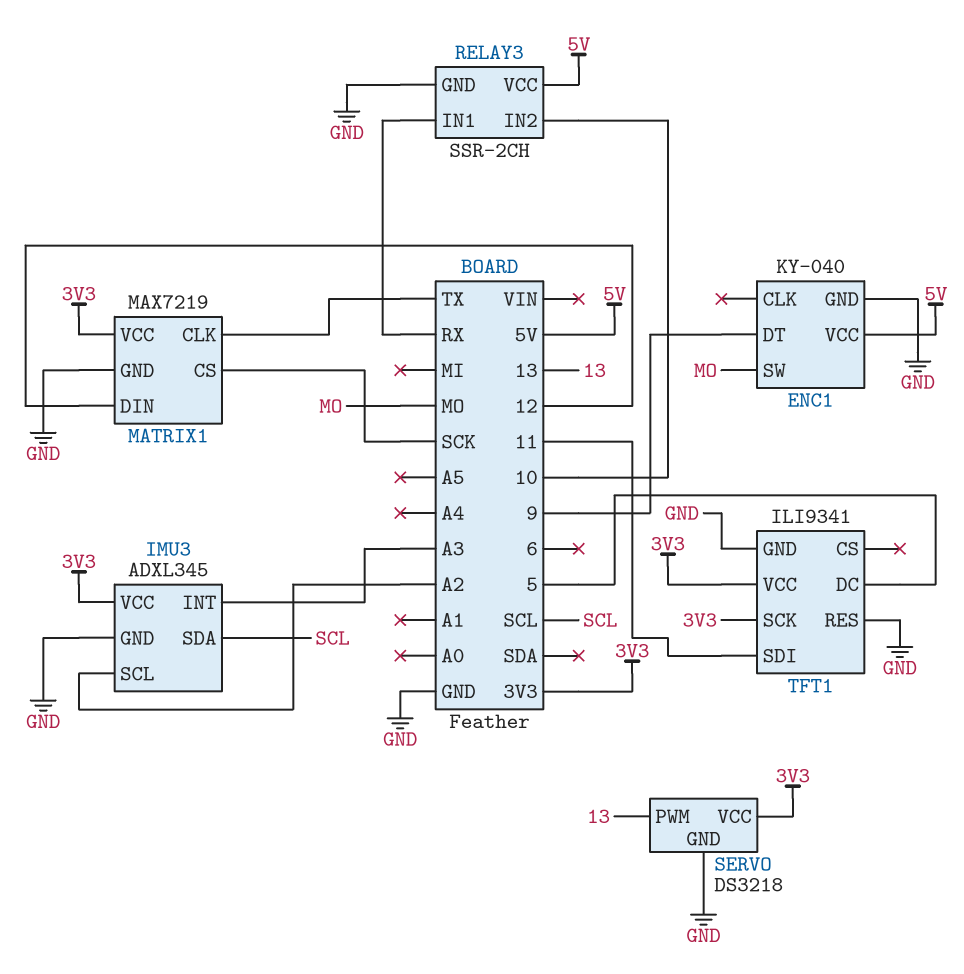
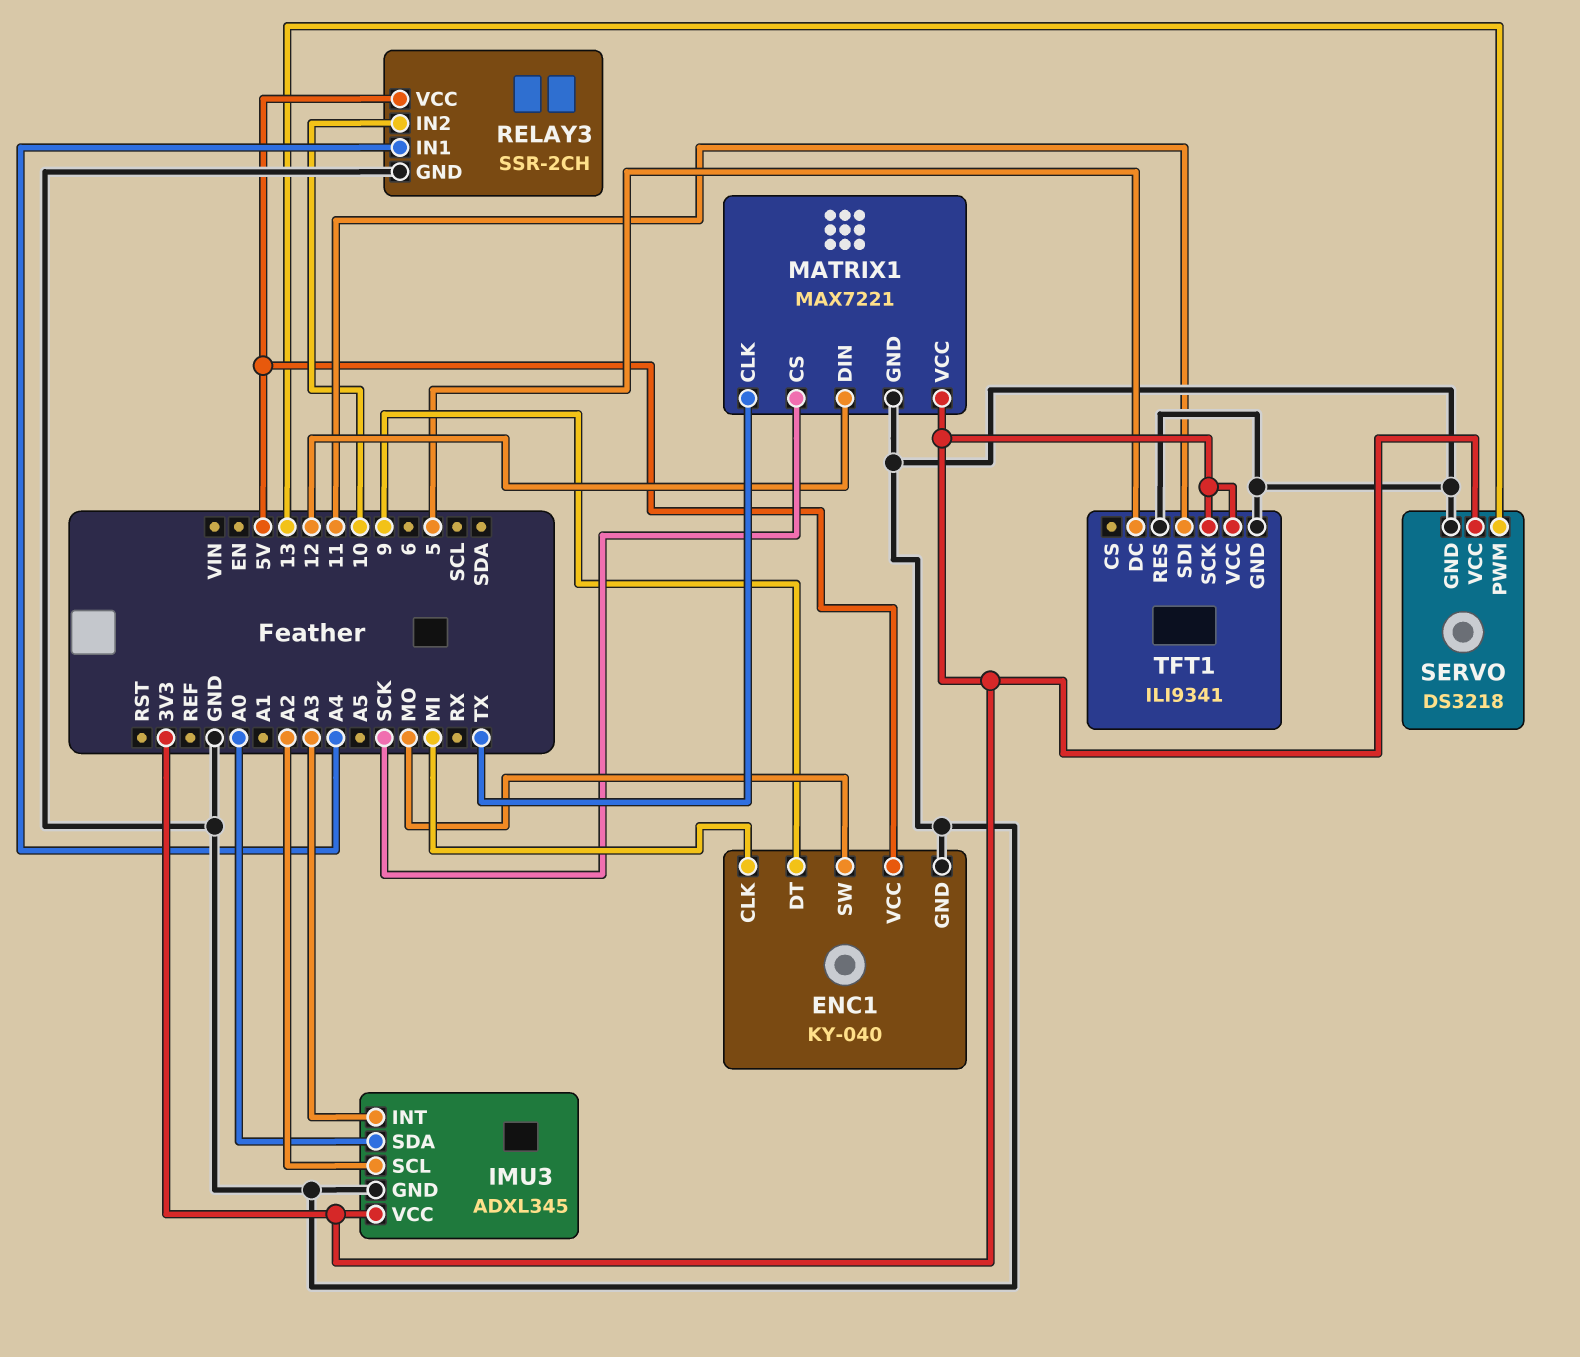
ENC1 pin CLK: none -> MI
IMU3 pin SDA: SCL -> A0
MATRIX1: MAX7219 -> MAX7221
RELAY3 pin IN1: RX -> A4

